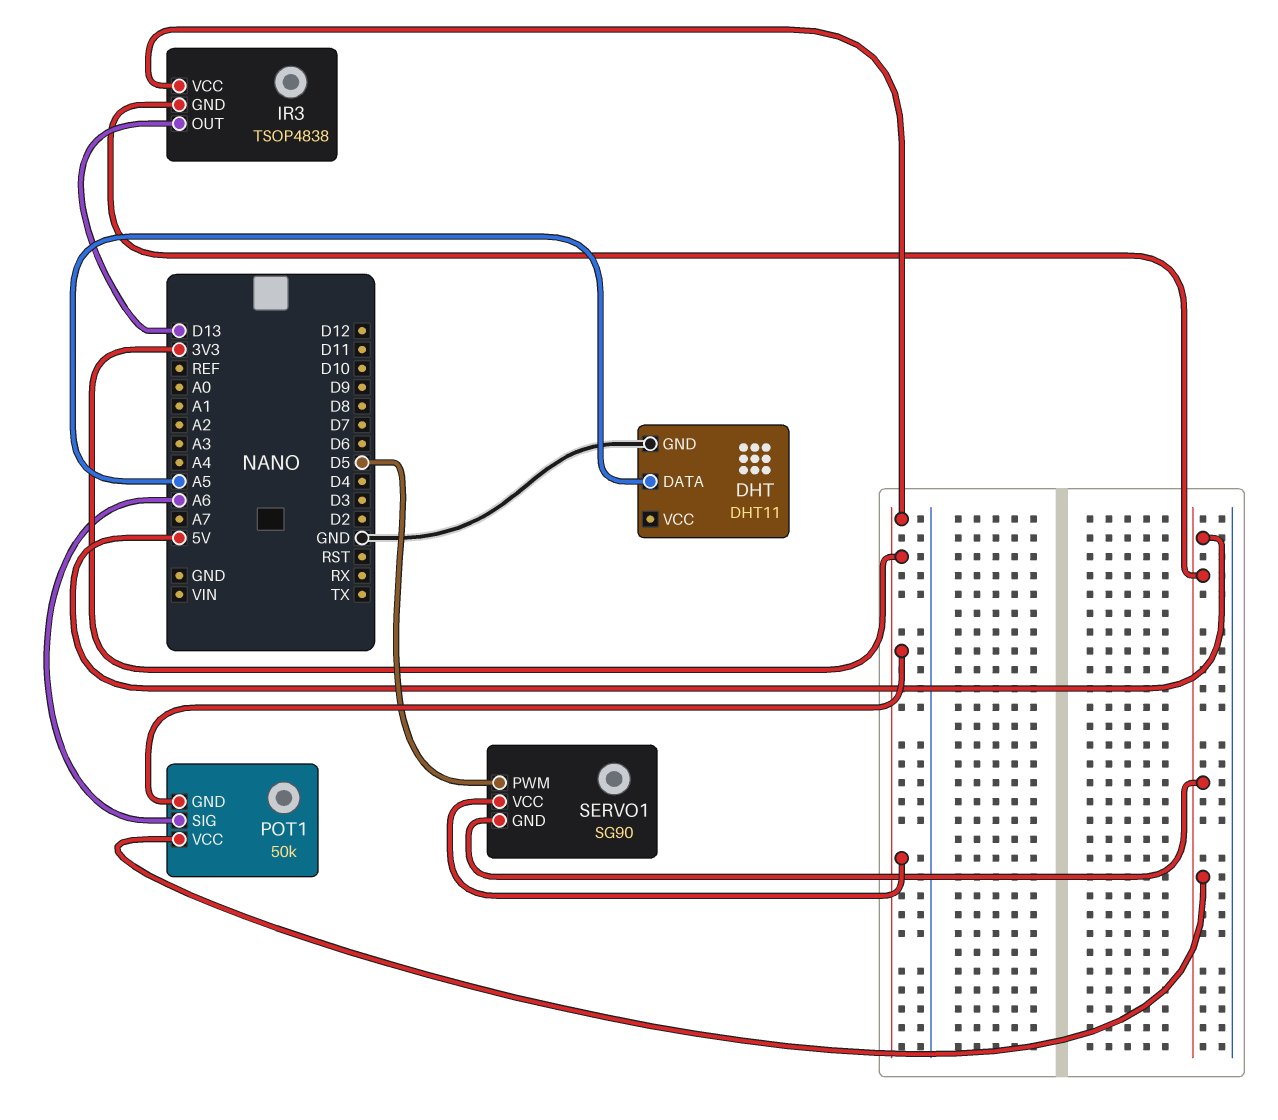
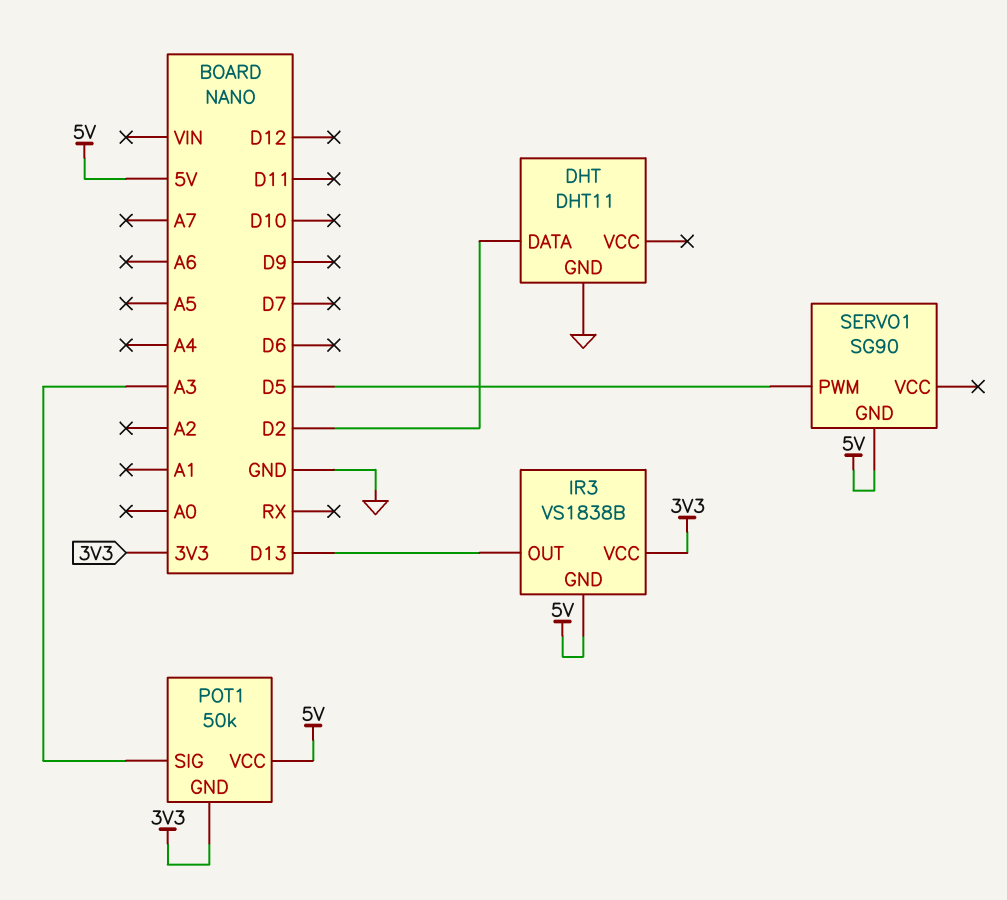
DHT pin DATA: A5 -> D2
IR3: TSOP4838 -> VS1838B
POT1 pin SIG: A6 -> A3
SERVO1 pin VCC: 3V3 -> none

